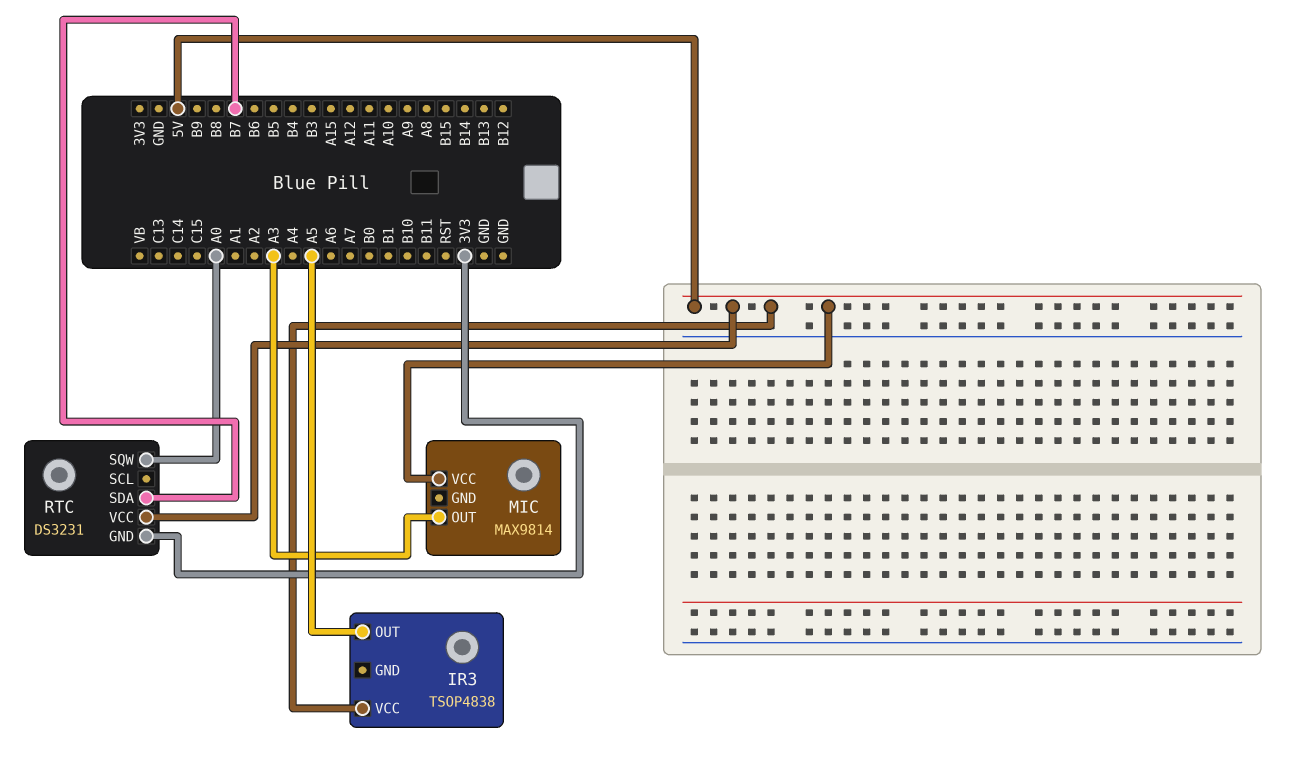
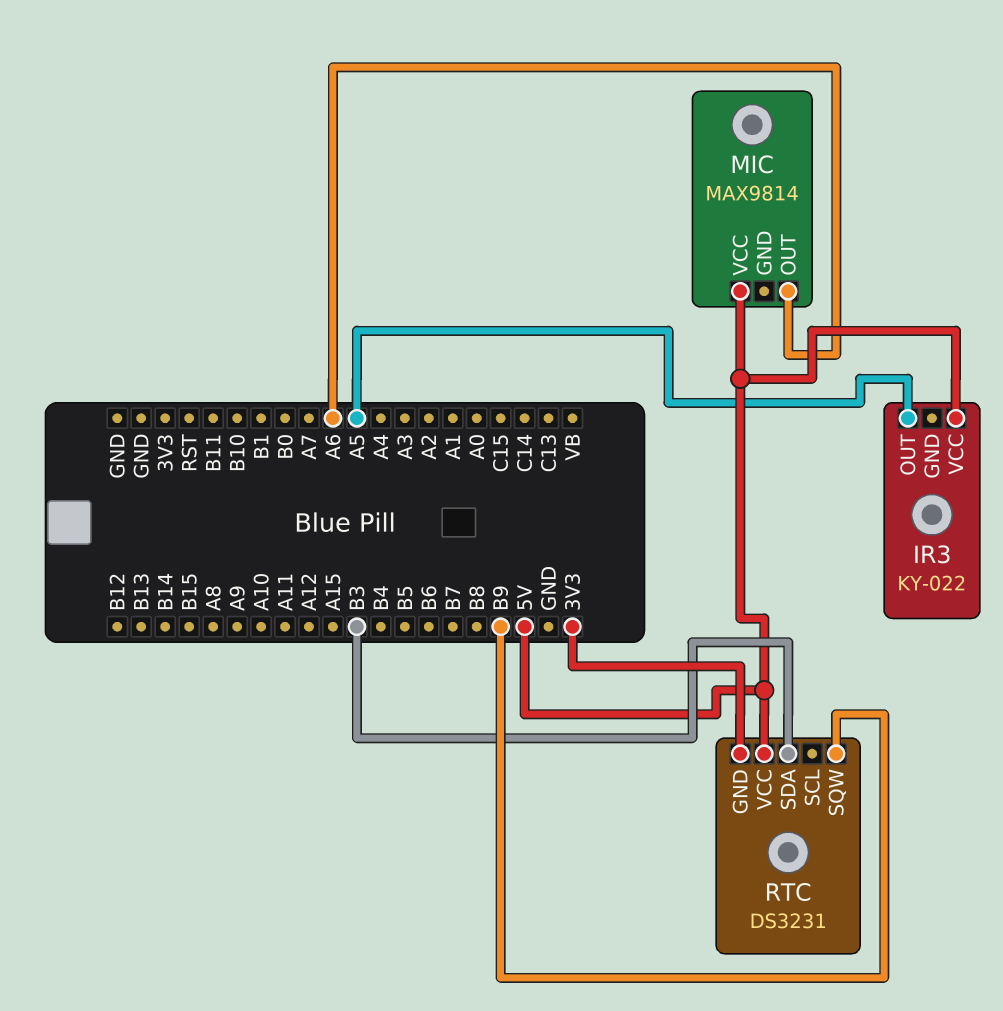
IR3: TSOP4838 -> KY-022
MIC pin OUT: A3 -> A6
RTC pin SDA: B7 -> B3
RTC pin SQW: A0 -> B9

